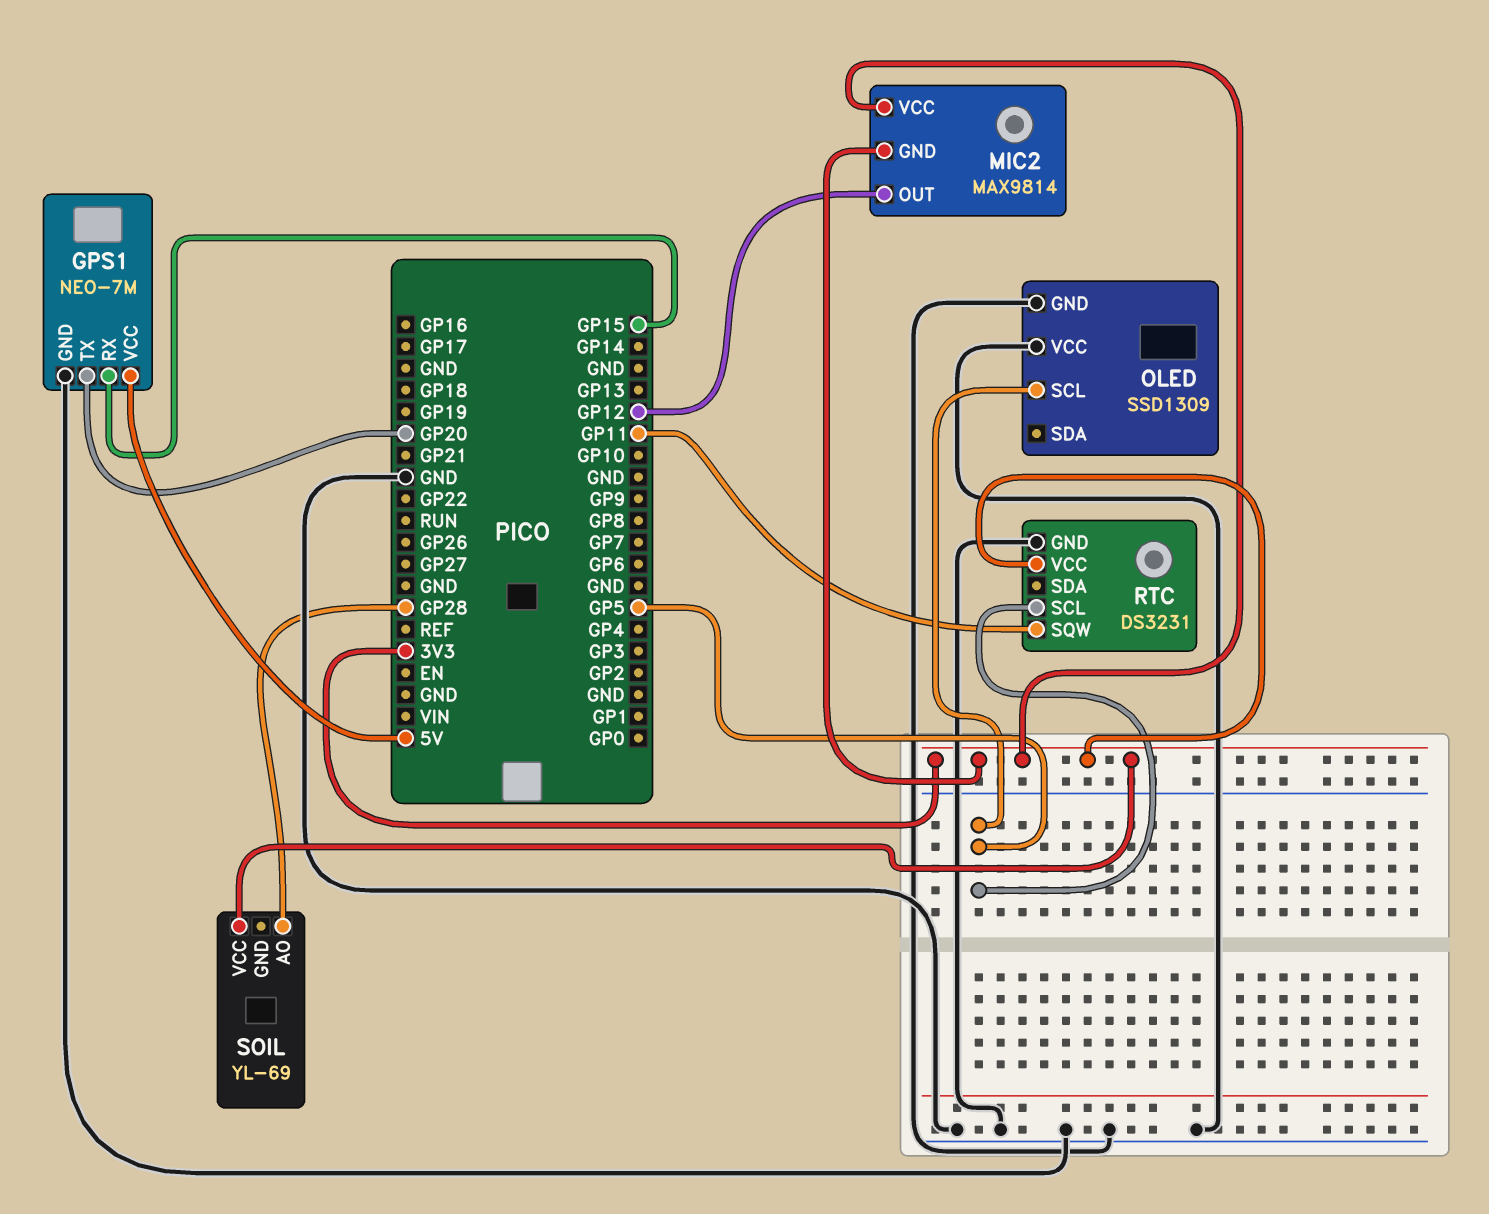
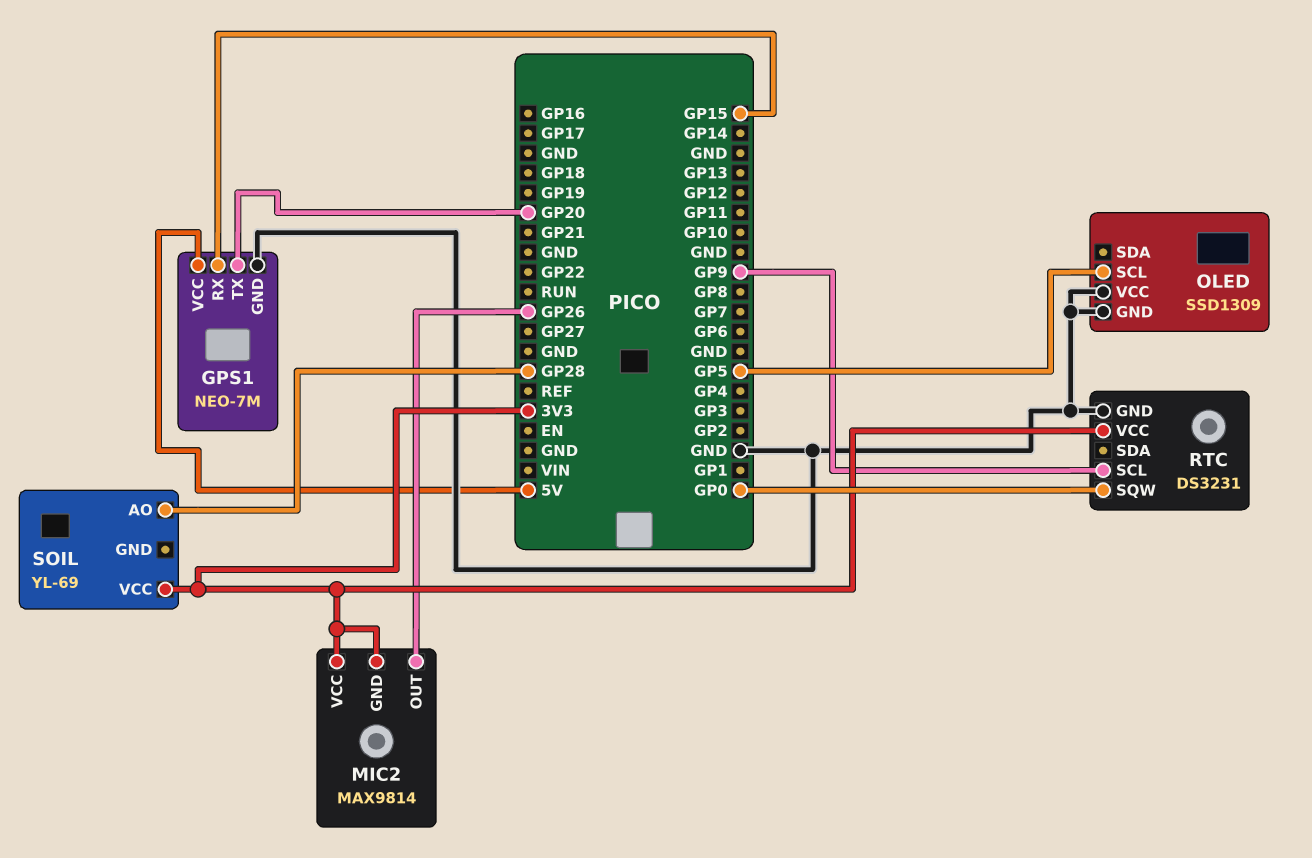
MIC2 pin OUT: GP12 -> GP26
RTC pin SCL: GP5 -> GP9
RTC pin SQW: GP11 -> GP0

